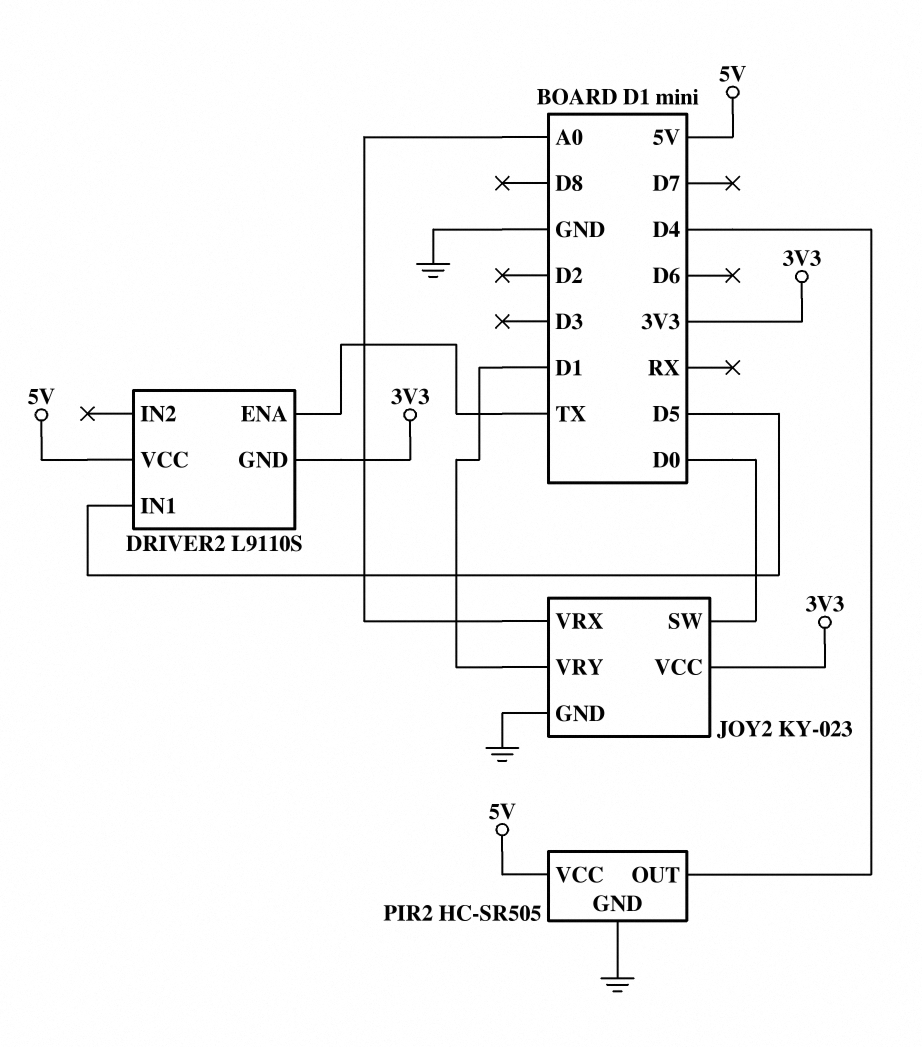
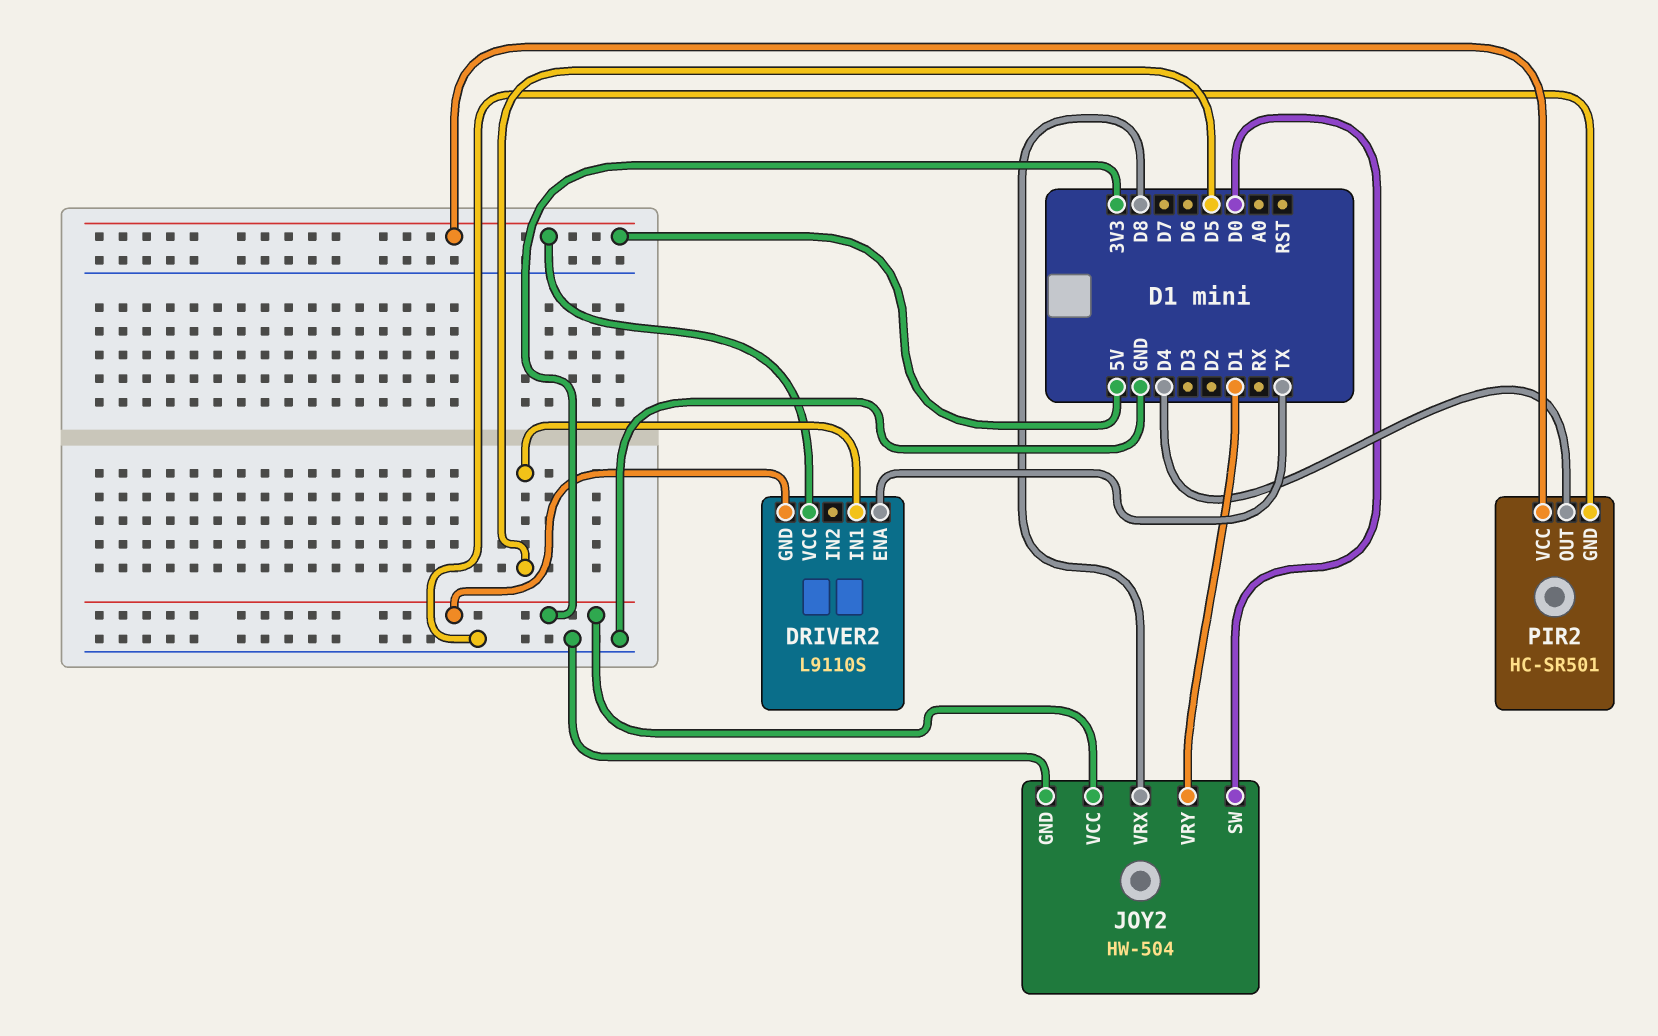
JOY2: KY-023 -> HW-504
JOY2 pin VRX: A0 -> D8
PIR2: HC-SR505 -> HC-SR501

